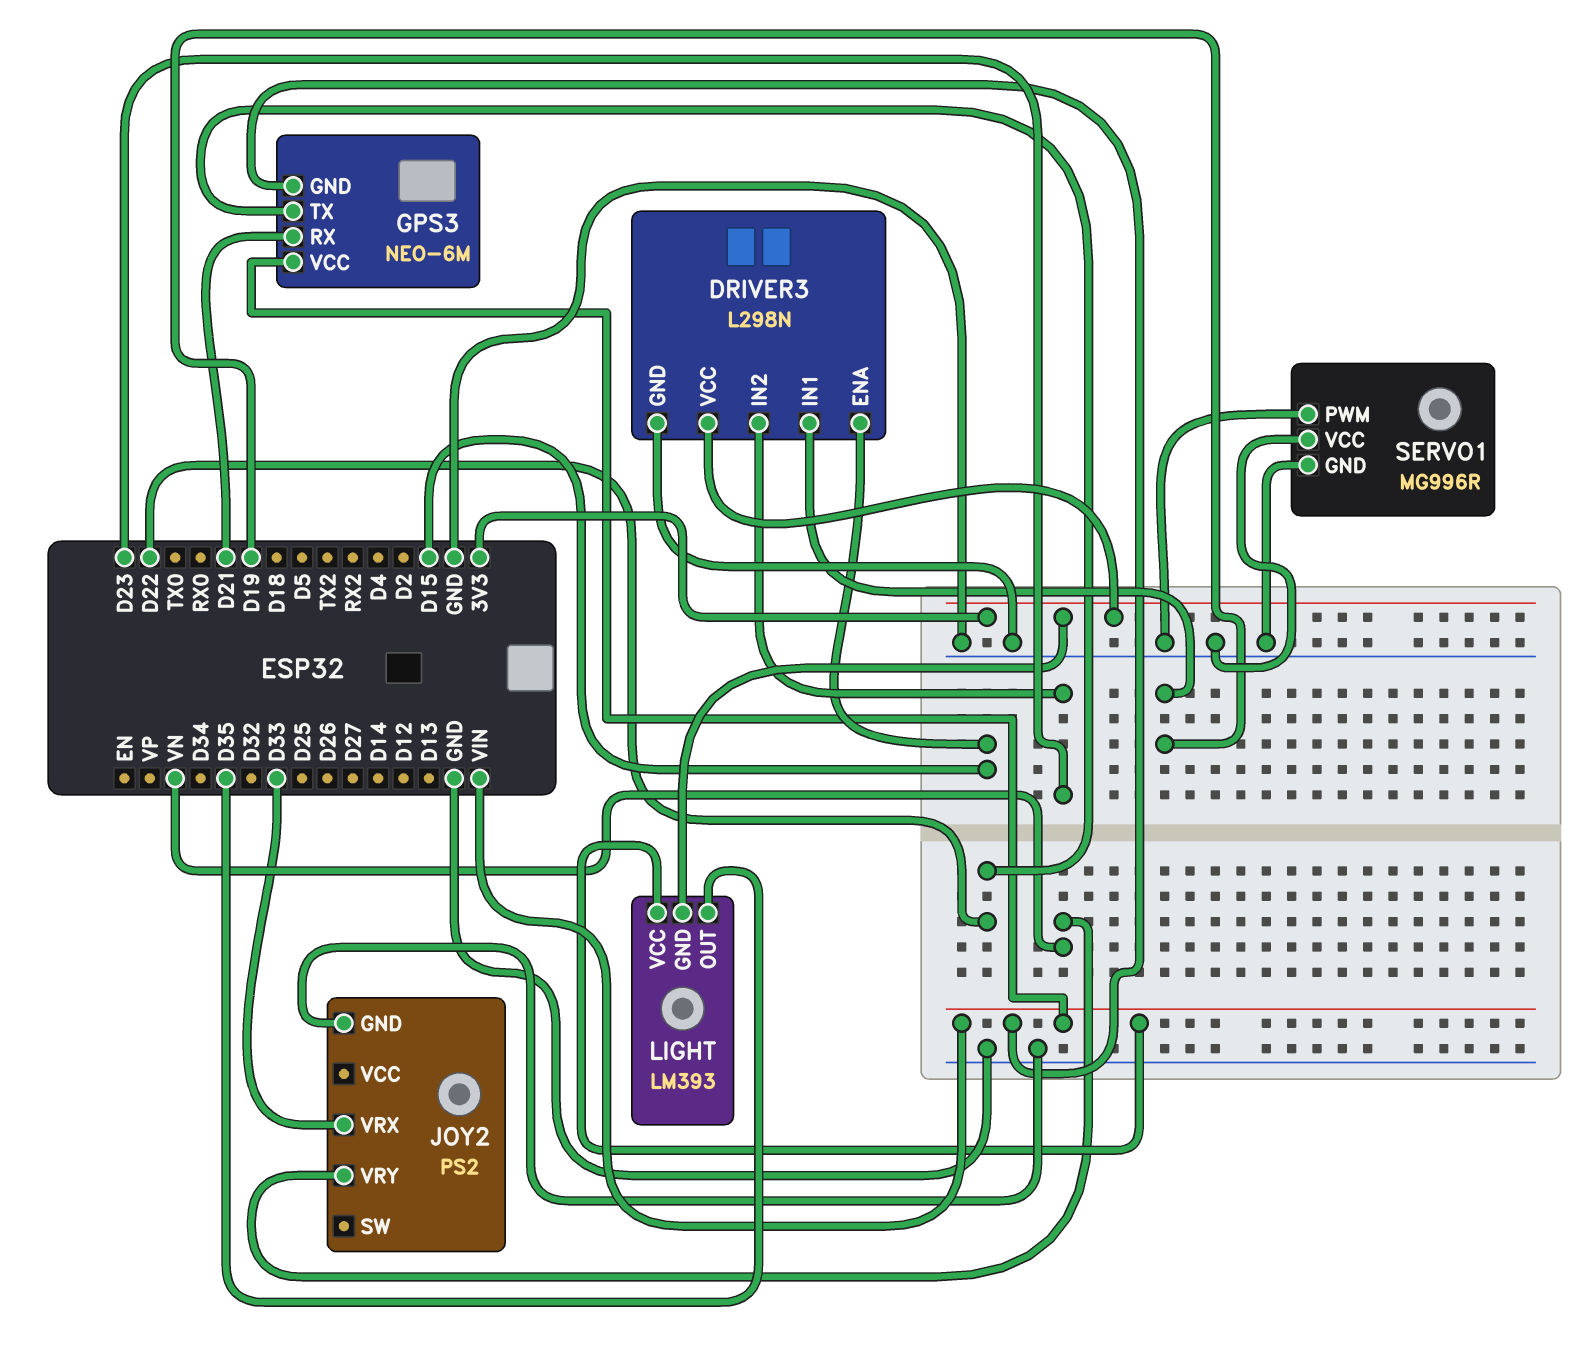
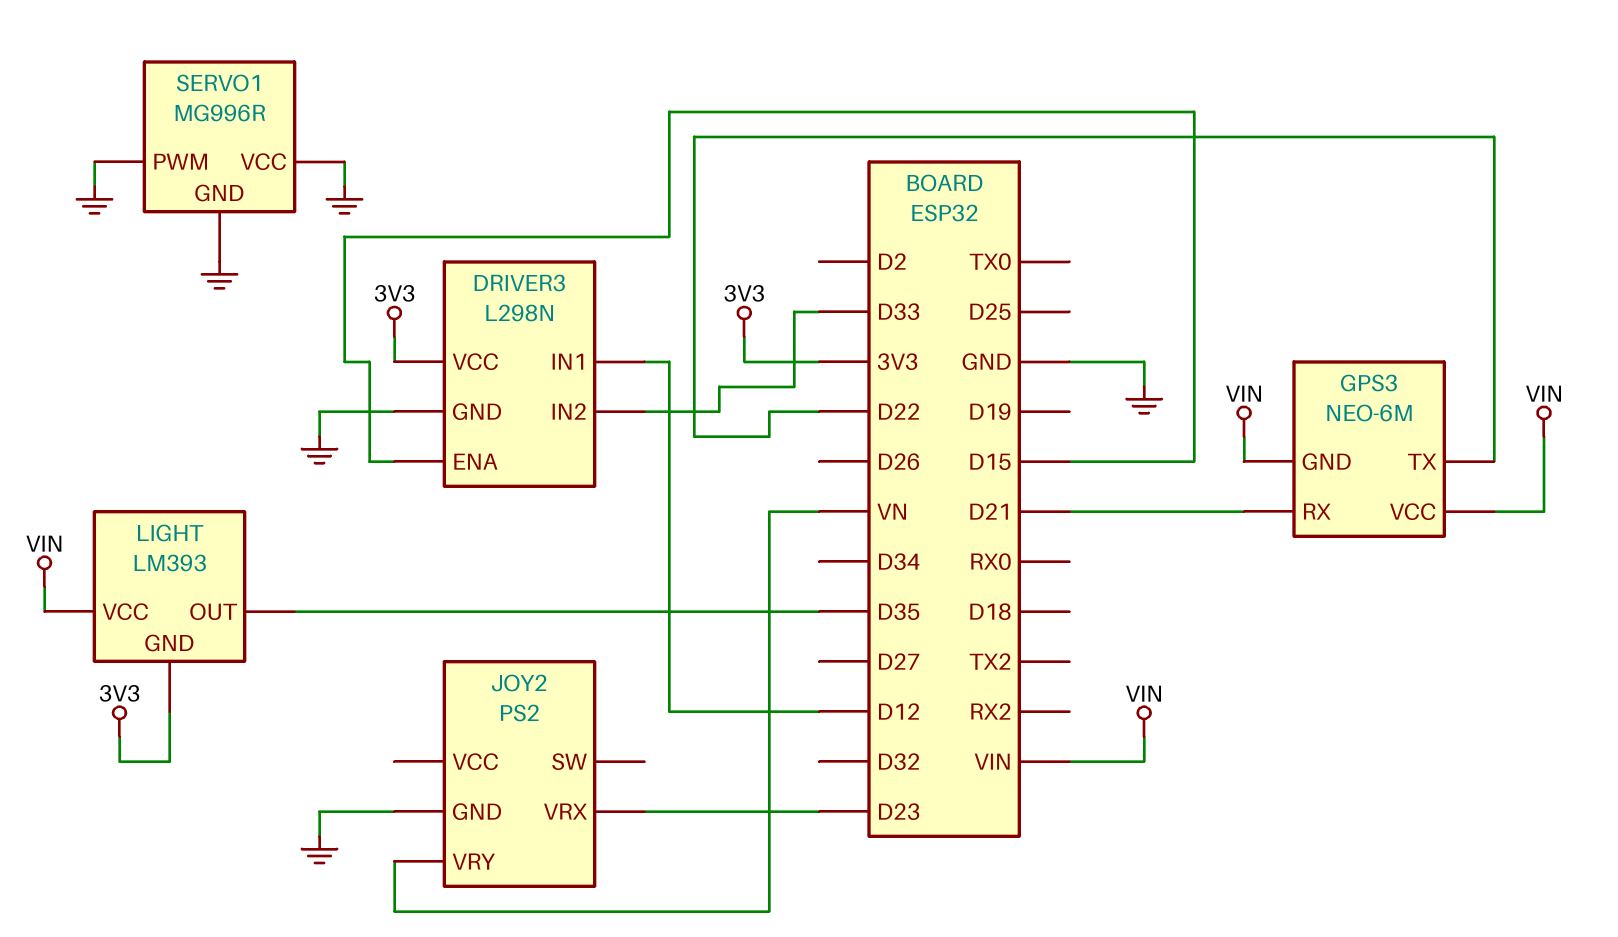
DRIVER3 pin IN1: D19 -> D12
DRIVER3 pin IN2: D23 -> D33
JOY2 pin VRX: D33 -> D23

